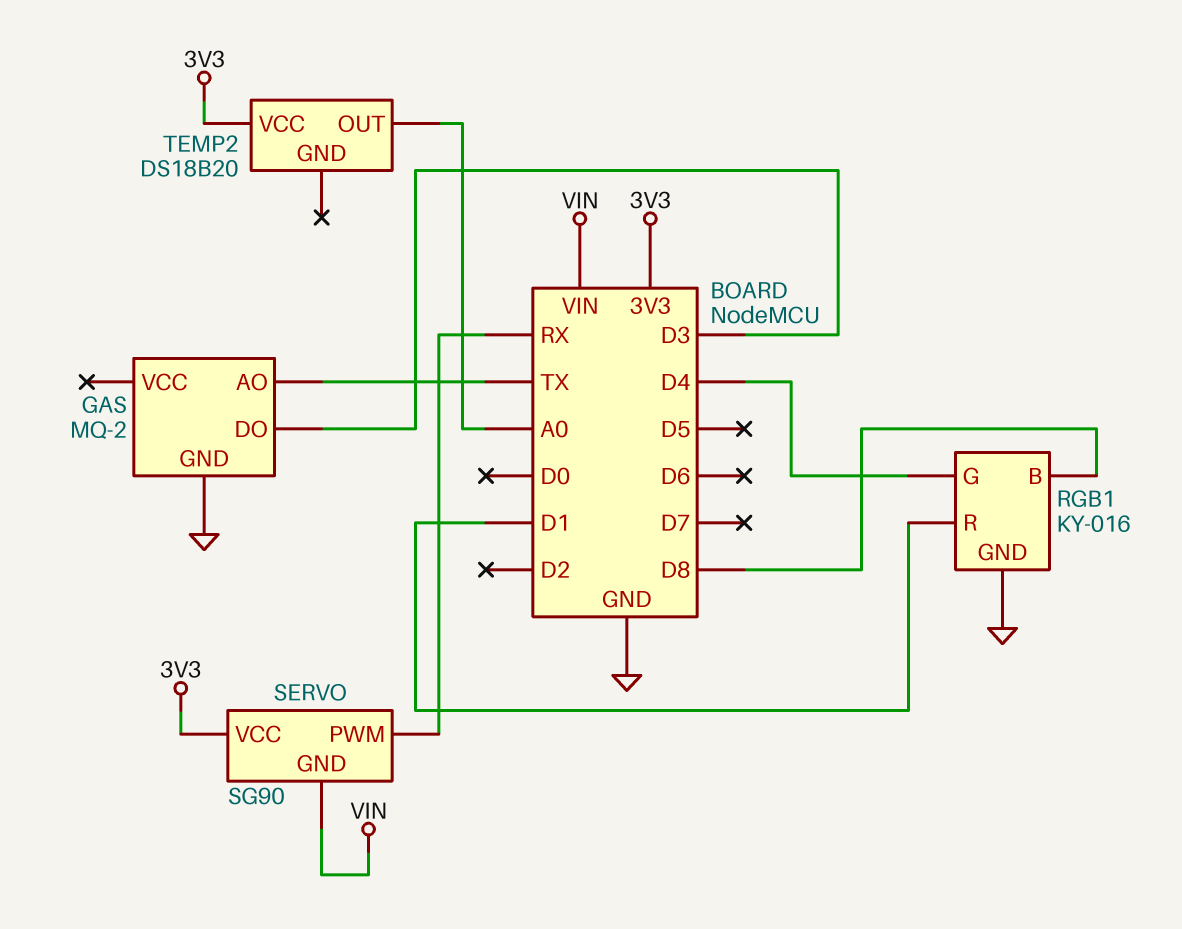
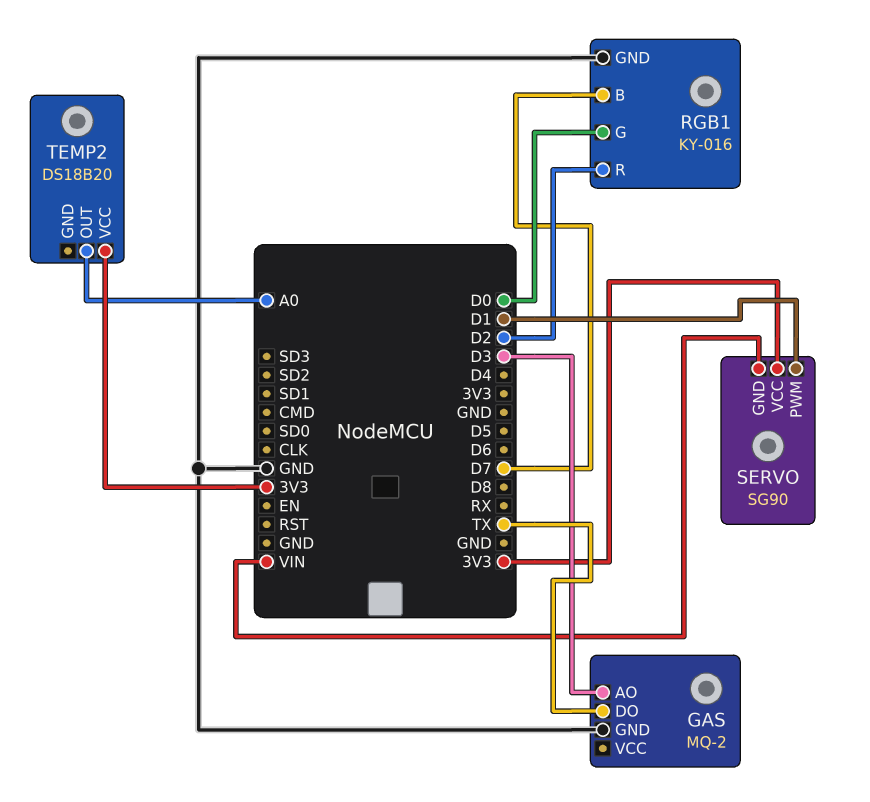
GAS pin AO: TX -> D3
GAS pin DO: D3 -> TX
RGB1 pin B: D8 -> D7
RGB1 pin G: D4 -> D0
RGB1 pin R: D1 -> D2
SERVO pin PWM: RX -> D1

